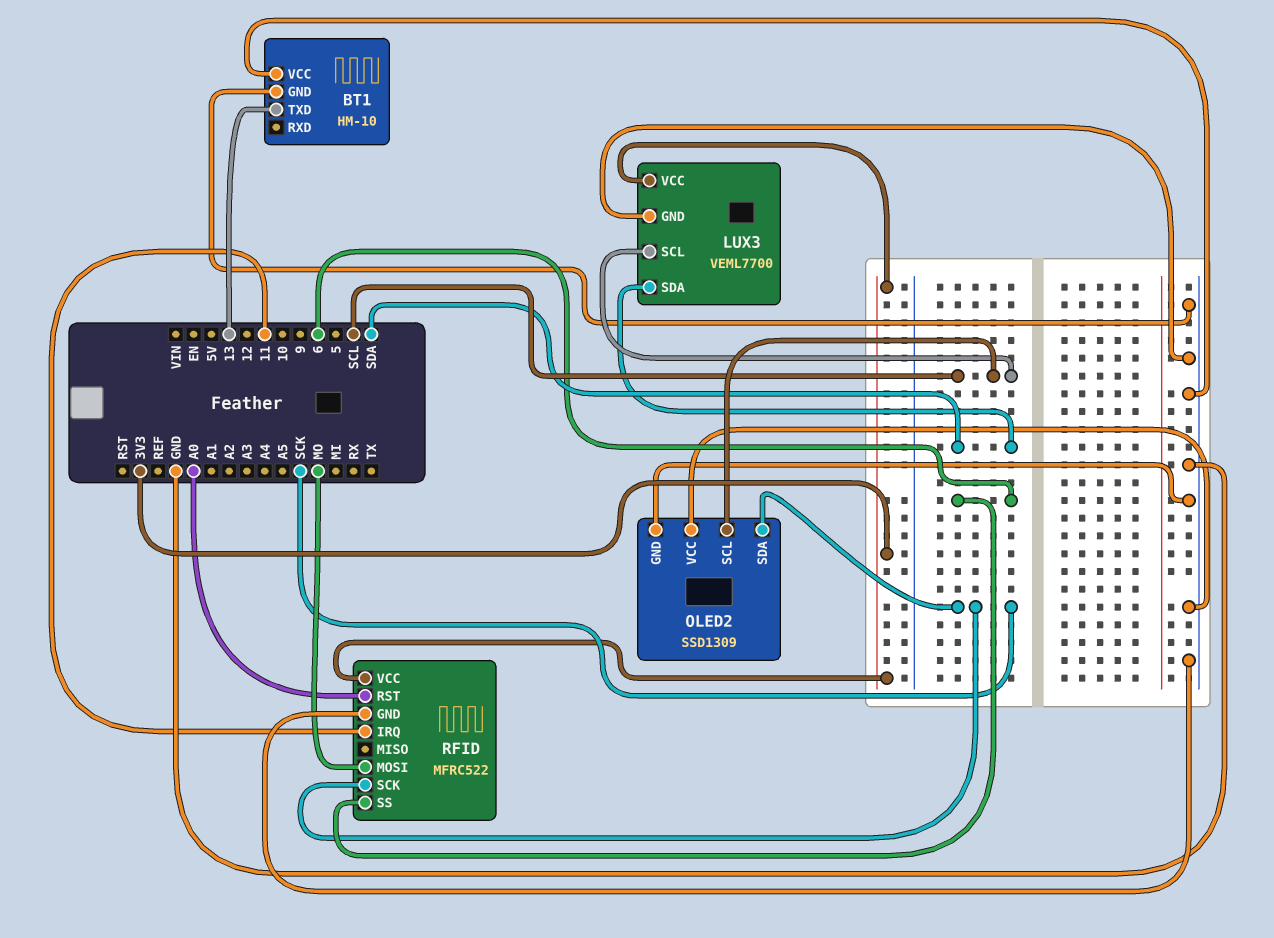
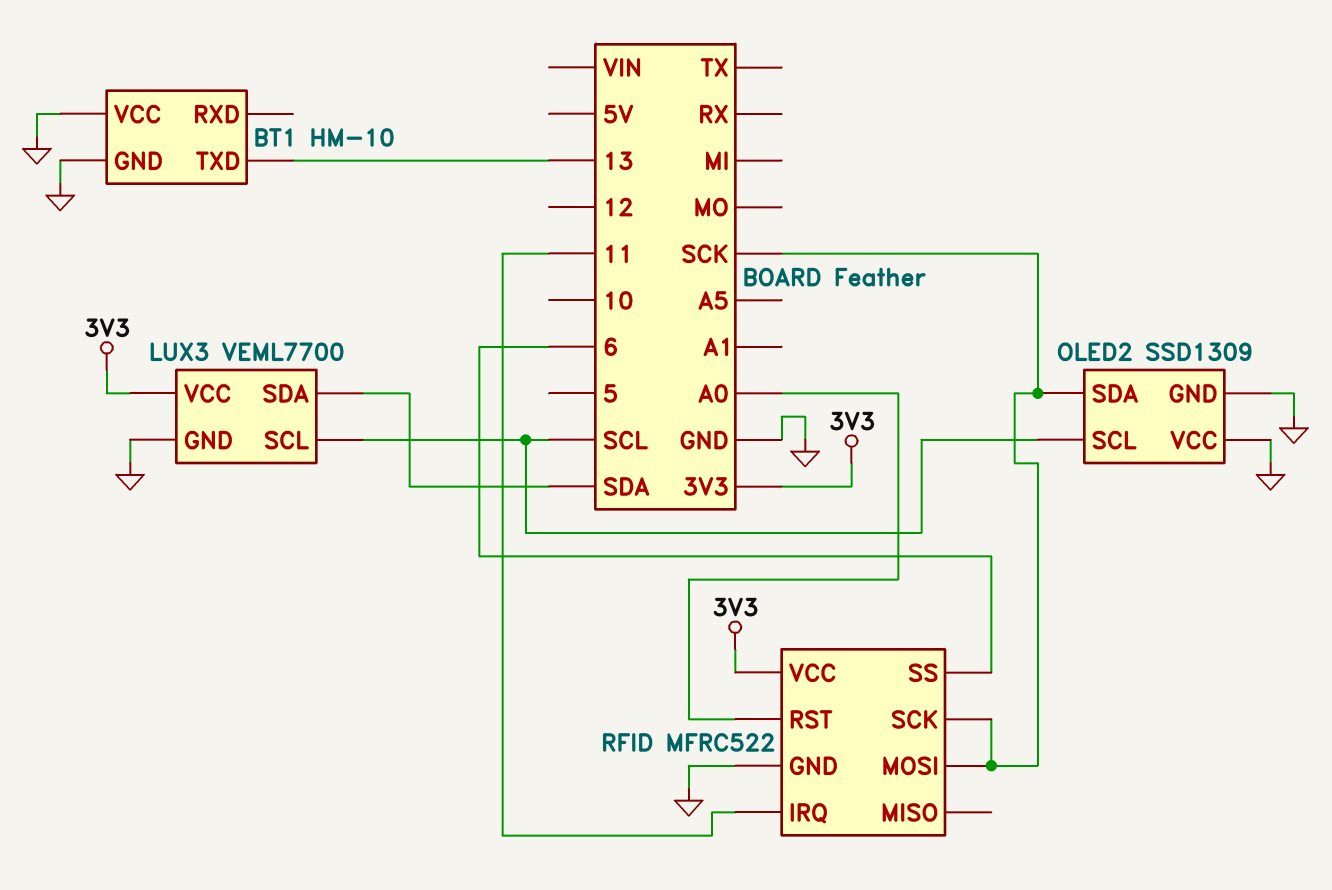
RFID pin MOSI: MO -> SCK

